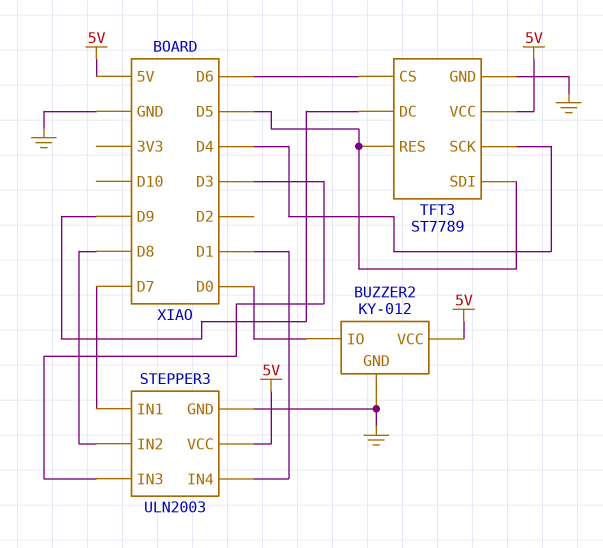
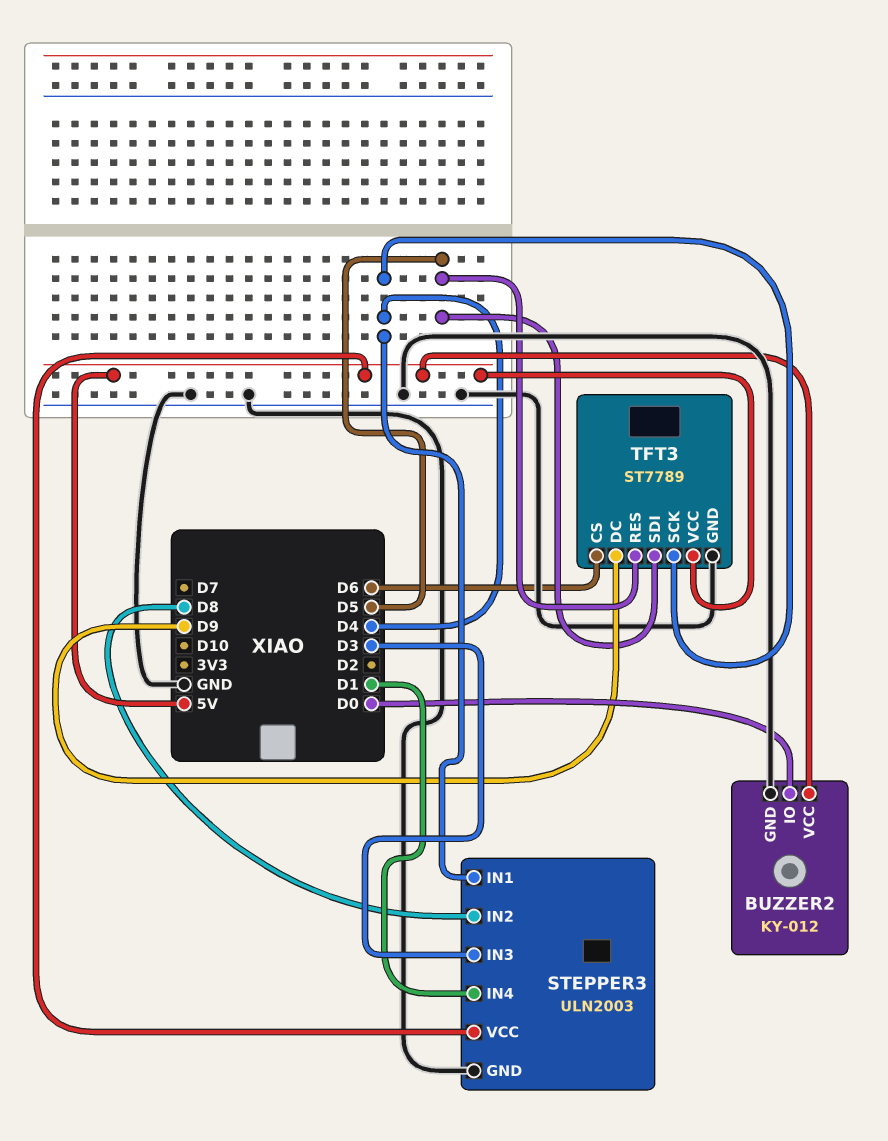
STEPPER3 pin IN1: D7 -> D4

